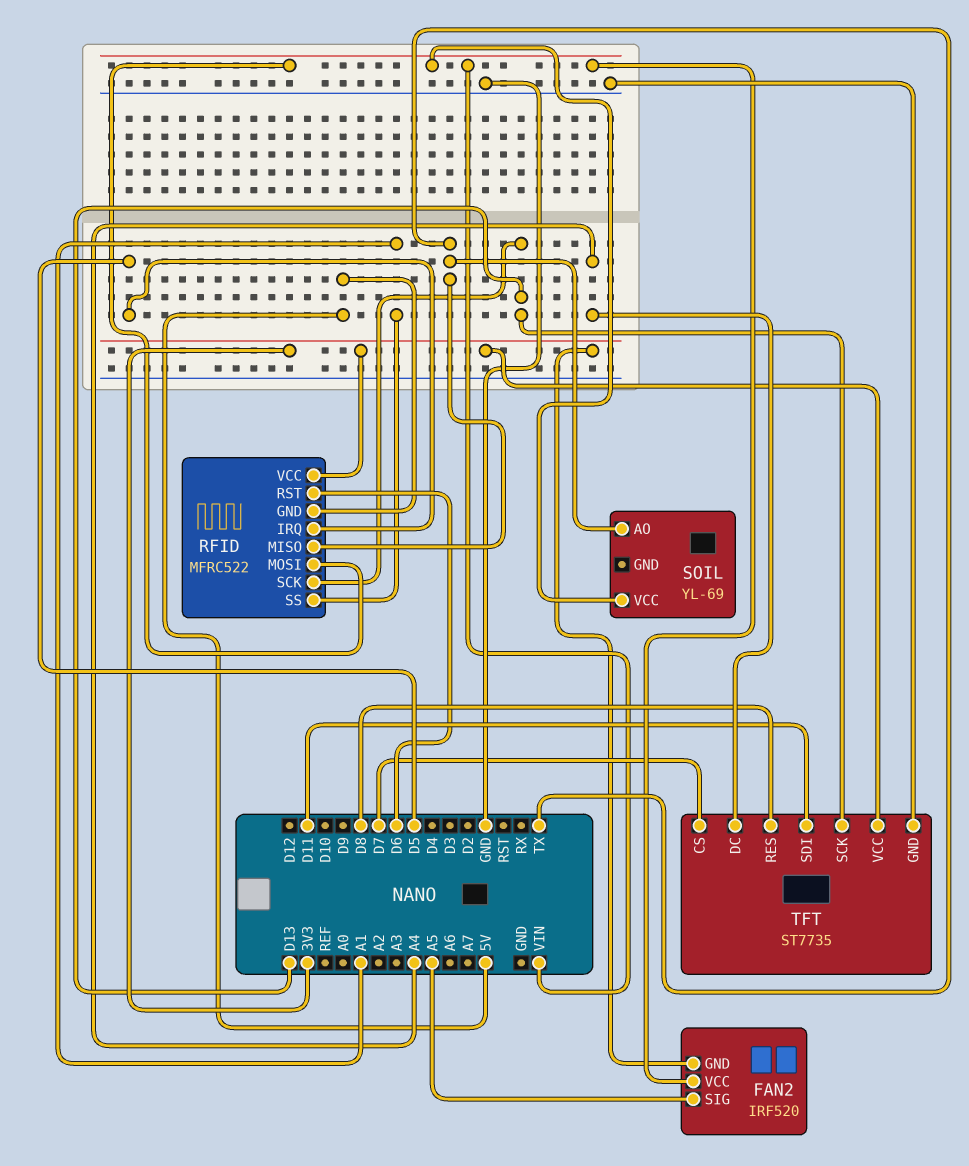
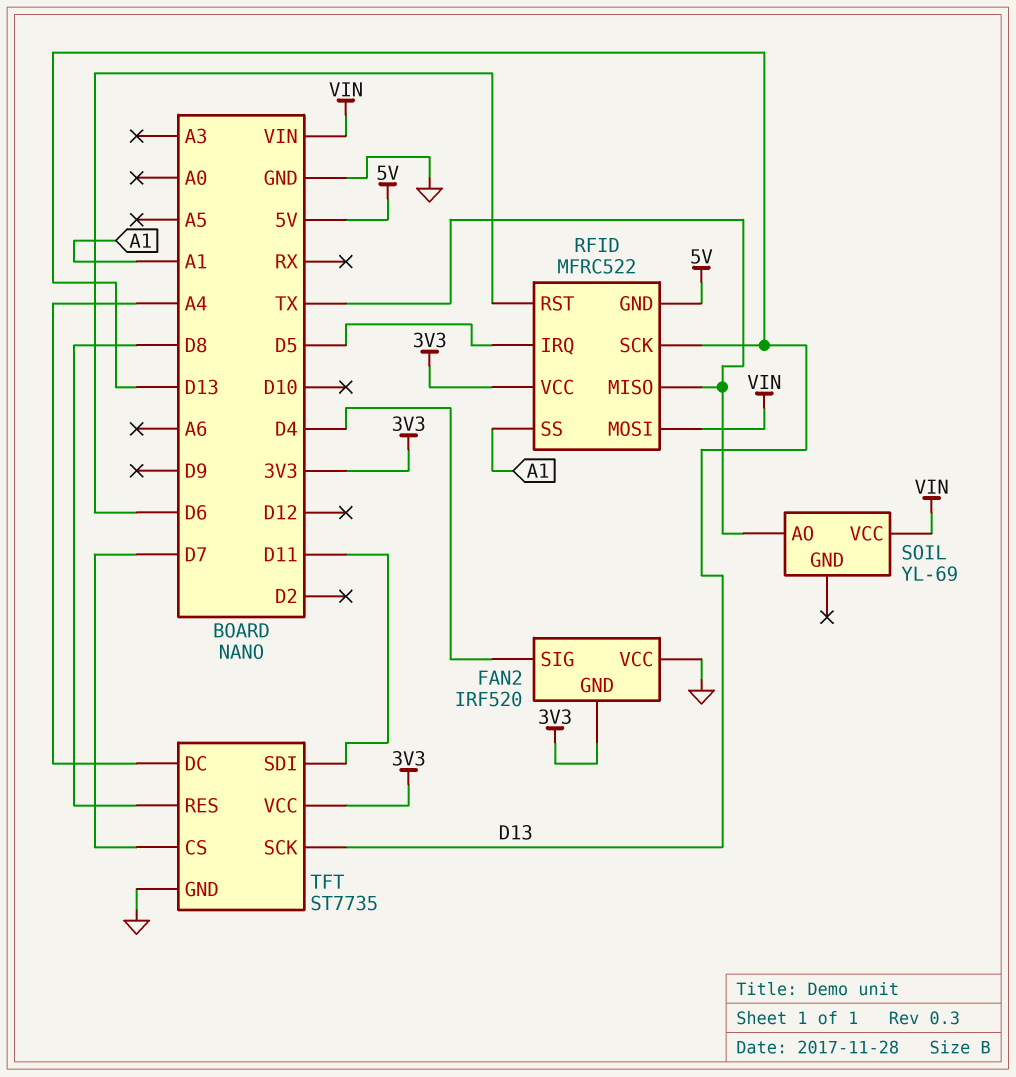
FAN2 pin SIG: A5 -> D4
FAN2 pin VCC: VIN -> GND

